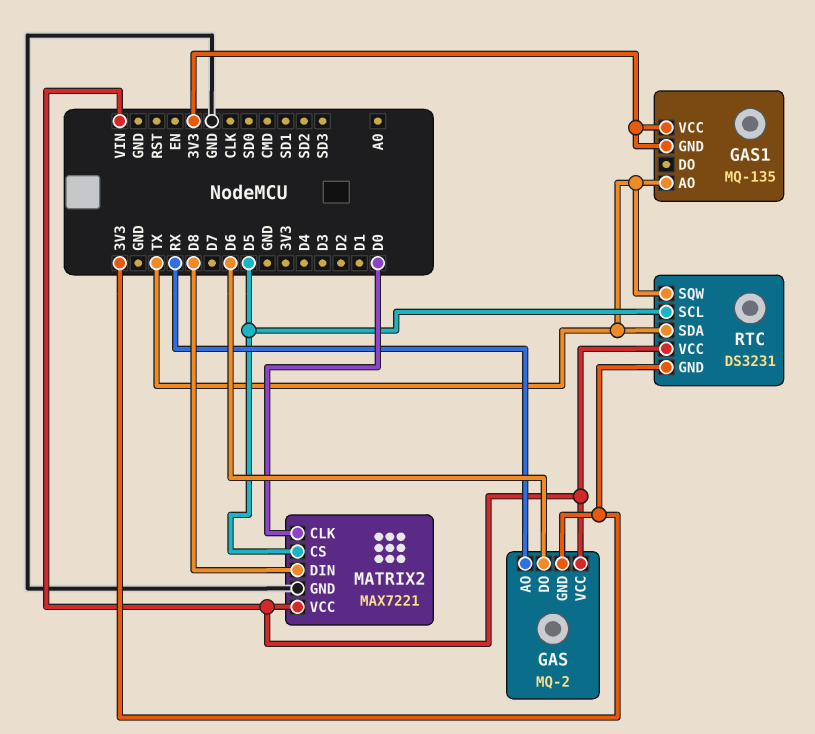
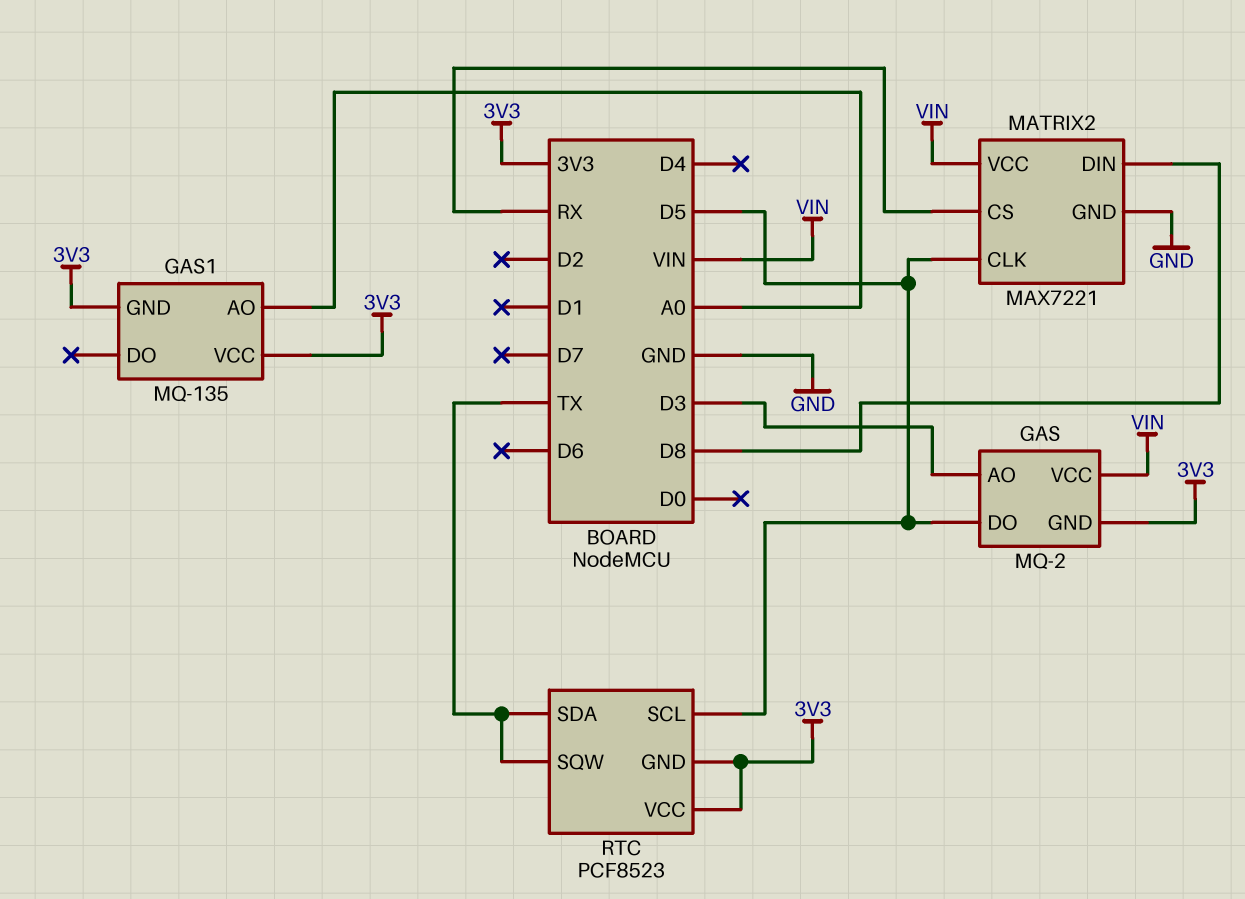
GAS pin AO: RX -> D3
GAS pin DO: D6 -> D5
GAS1 pin AO: TX -> A0
MATRIX2 pin CLK: D0 -> D5
MATRIX2 pin CS: D5 -> RX
RTC: DS3231 -> PCF8523
RTC pin VCC: VIN -> 3V3

